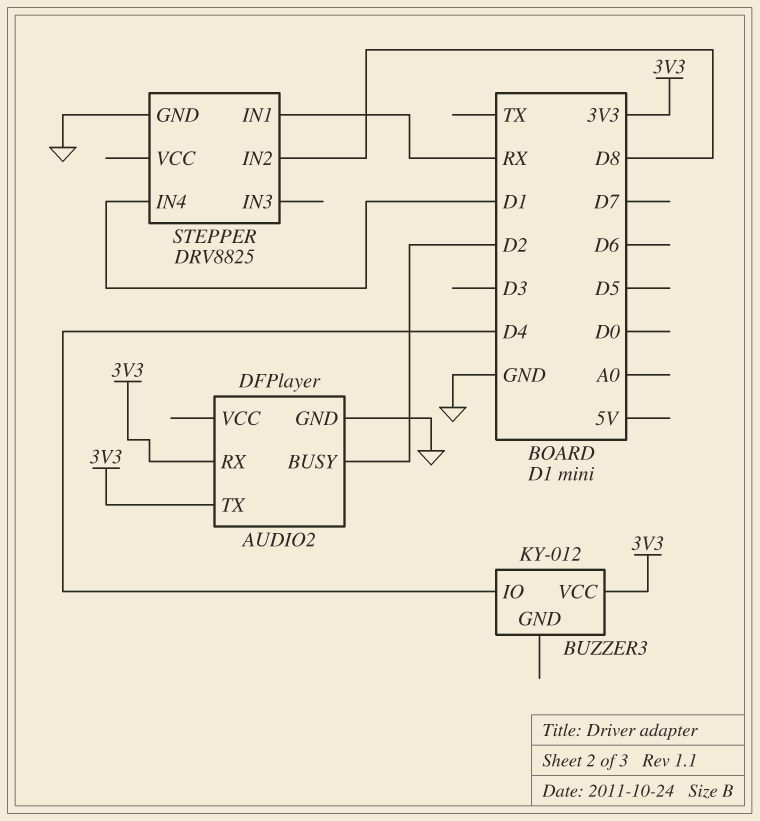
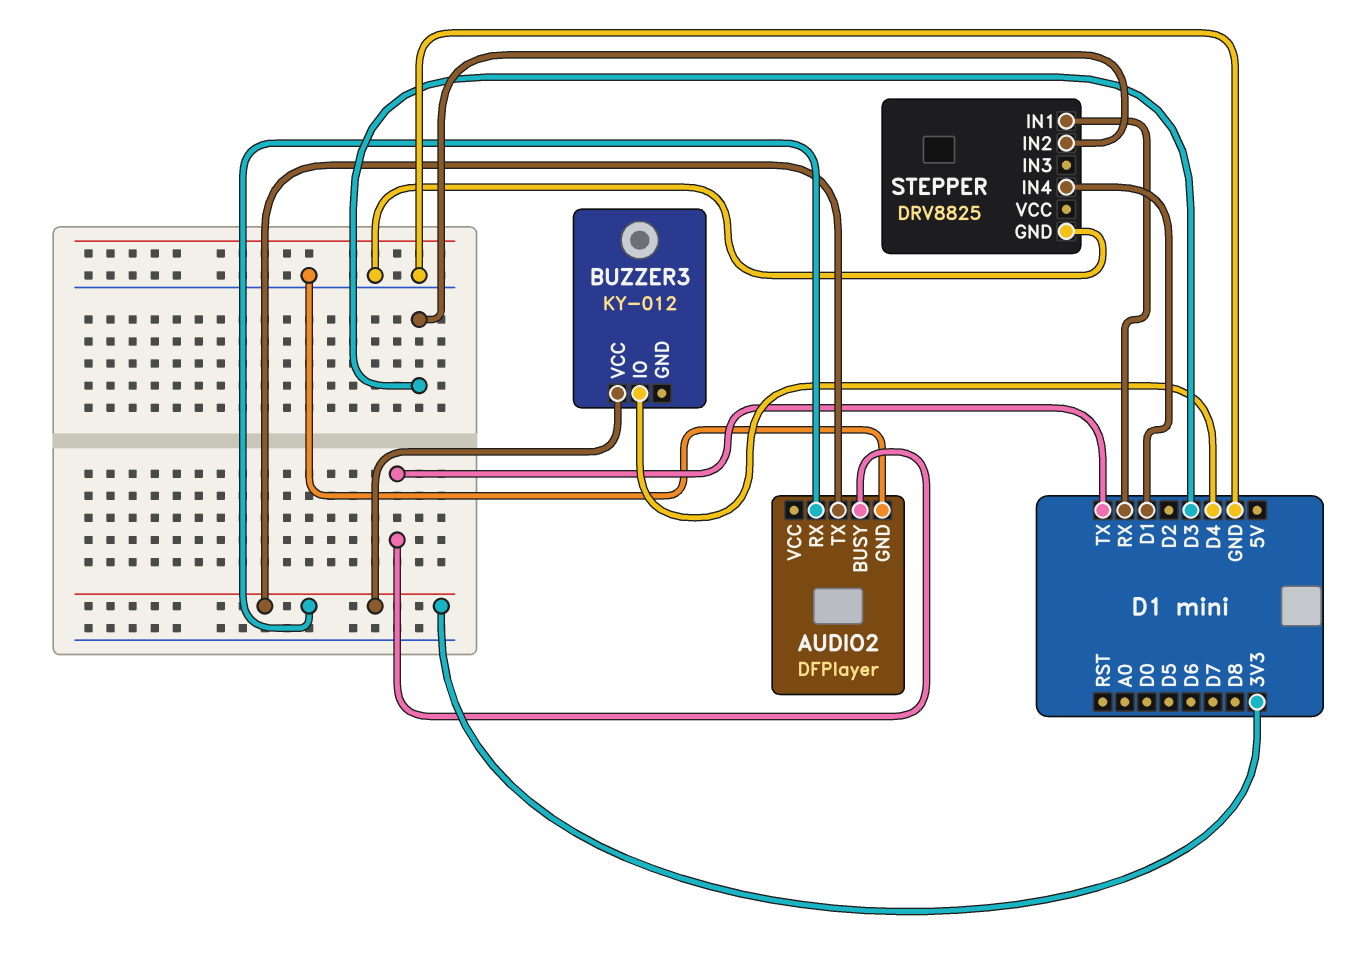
AUDIO2 pin BUSY: D2 -> TX
STEPPER pin IN2: D8 -> D3

